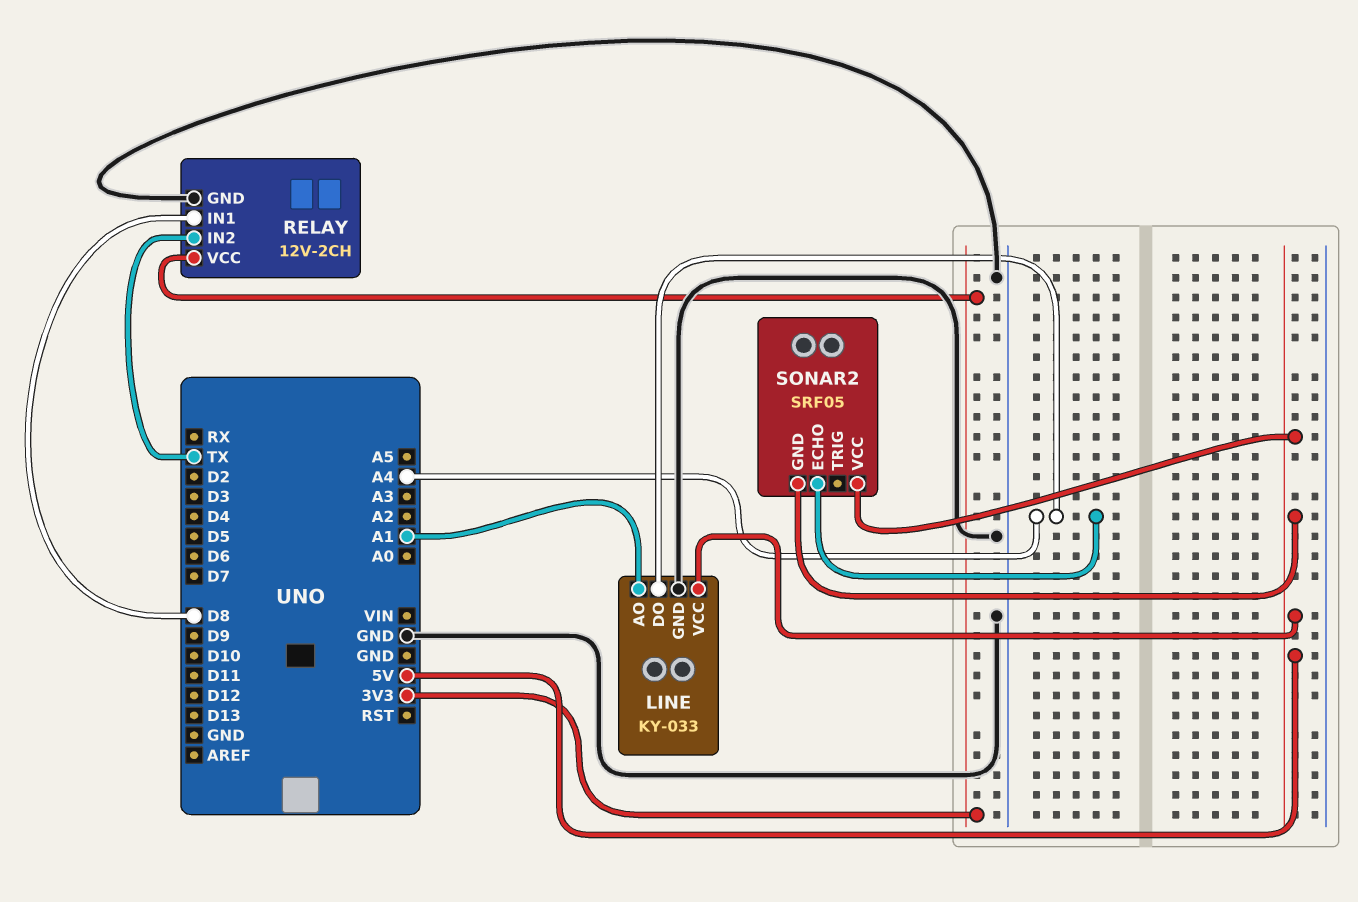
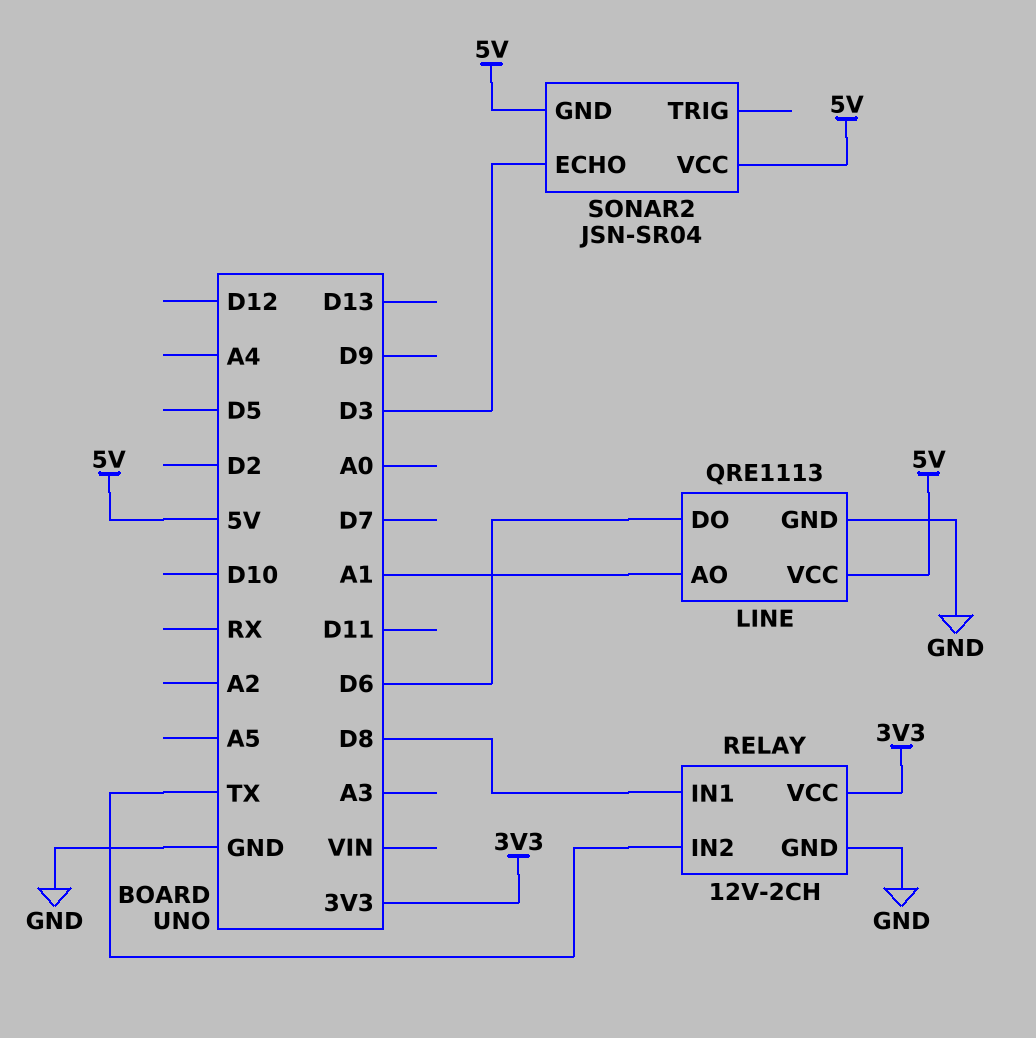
LINE: KY-033 -> QRE1113
LINE pin DO: A4 -> D6
SONAR2: SRF05 -> JSN-SR04
SONAR2 pin ECHO: A4 -> D3

